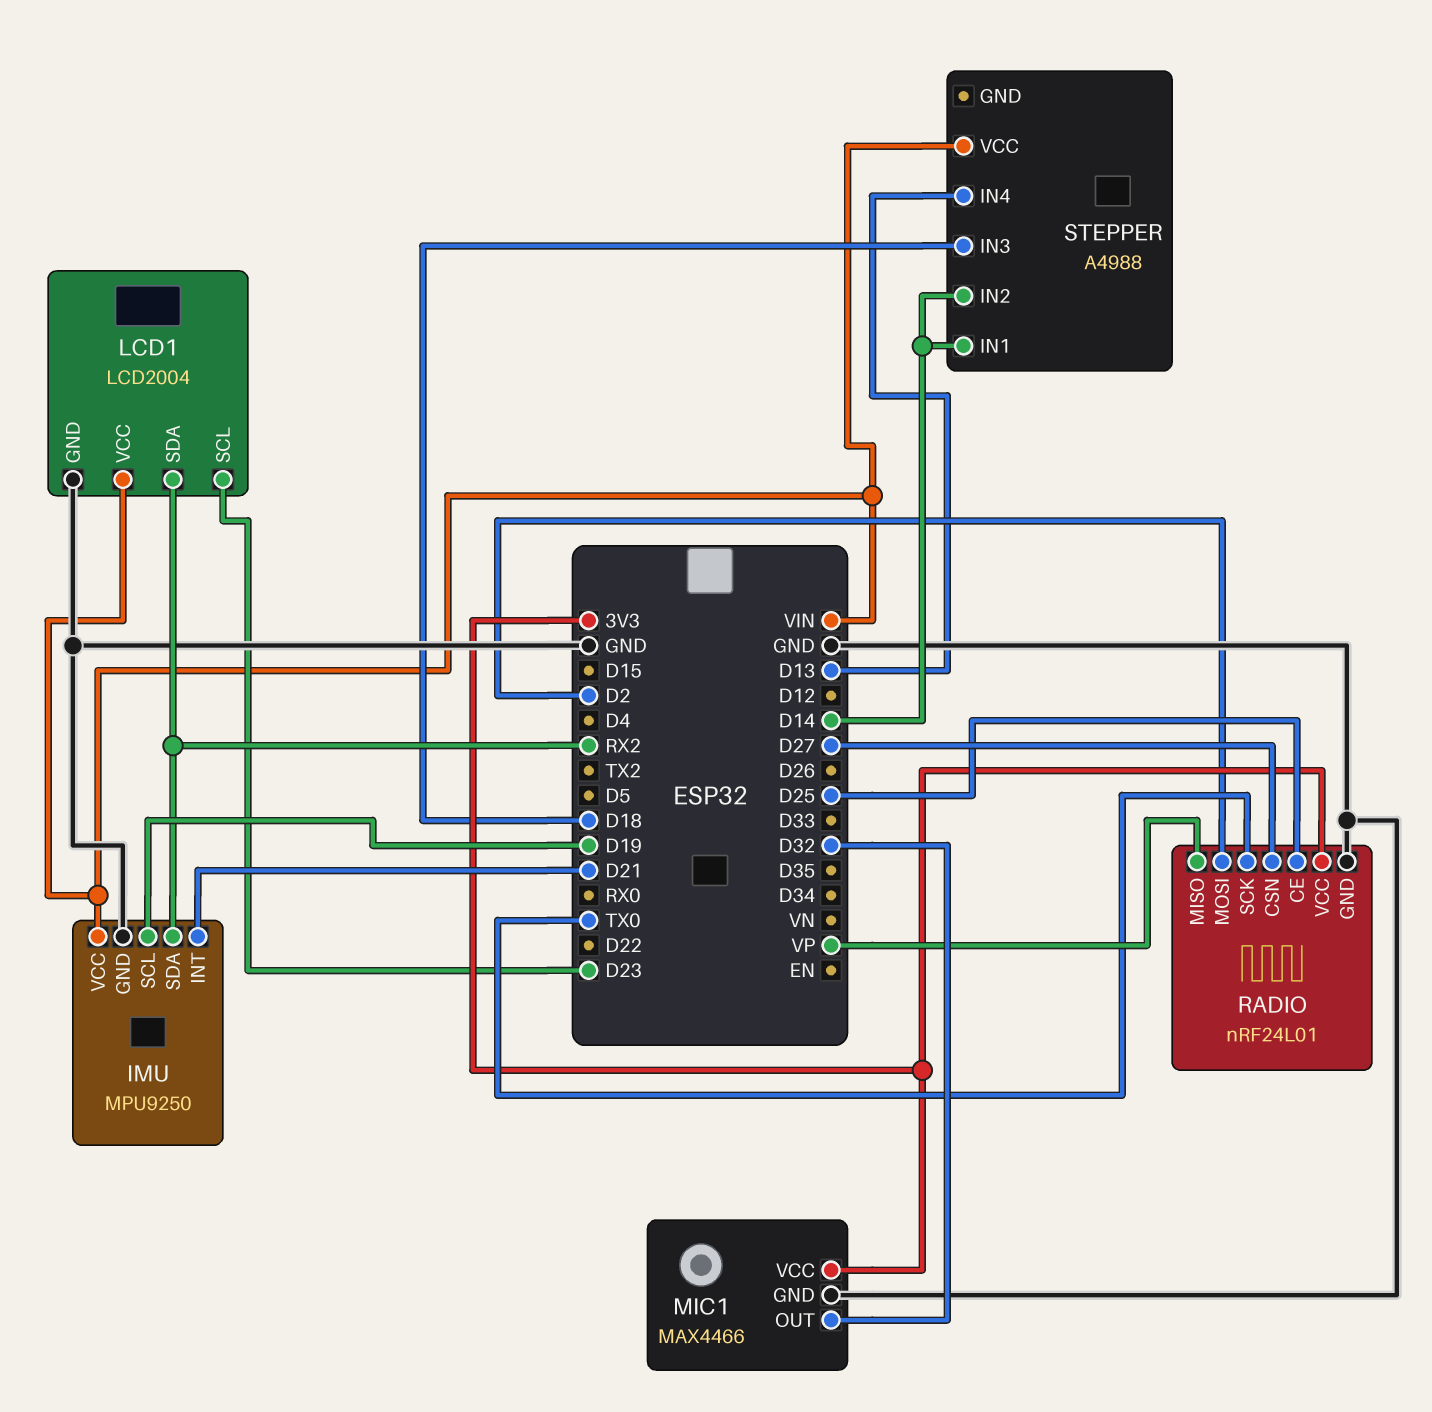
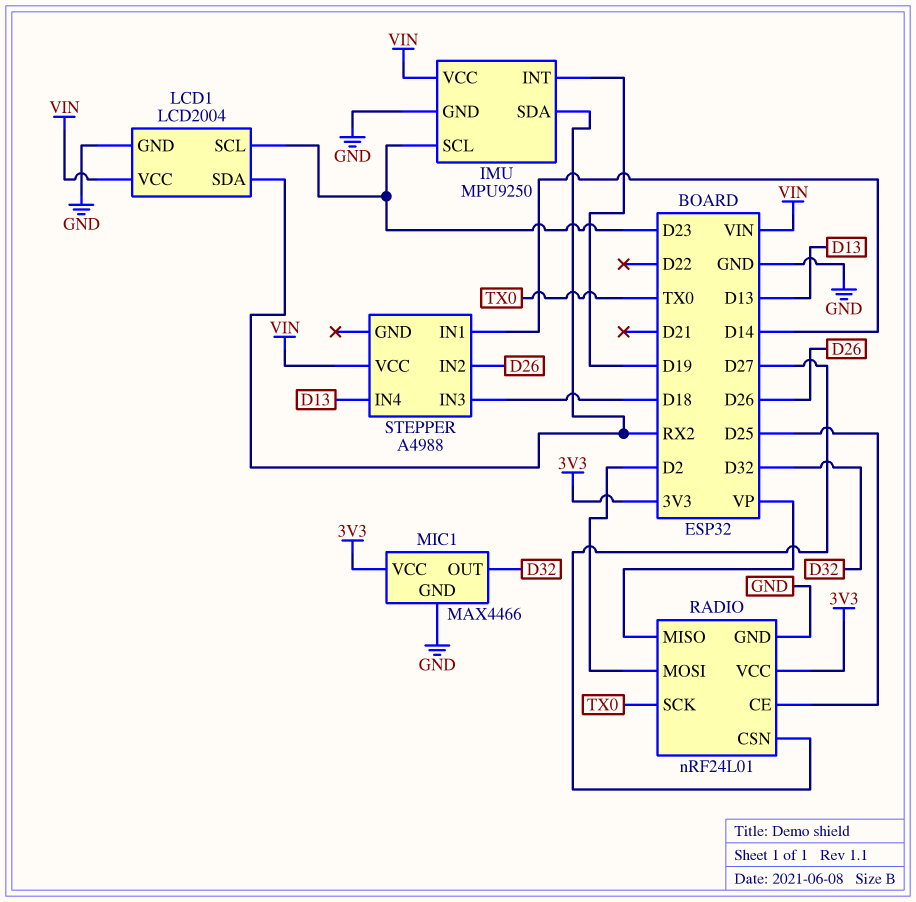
IMU pin INT: D21 -> D19
IMU pin SCL: D19 -> D23
STEPPER pin IN2: D14 -> D26

